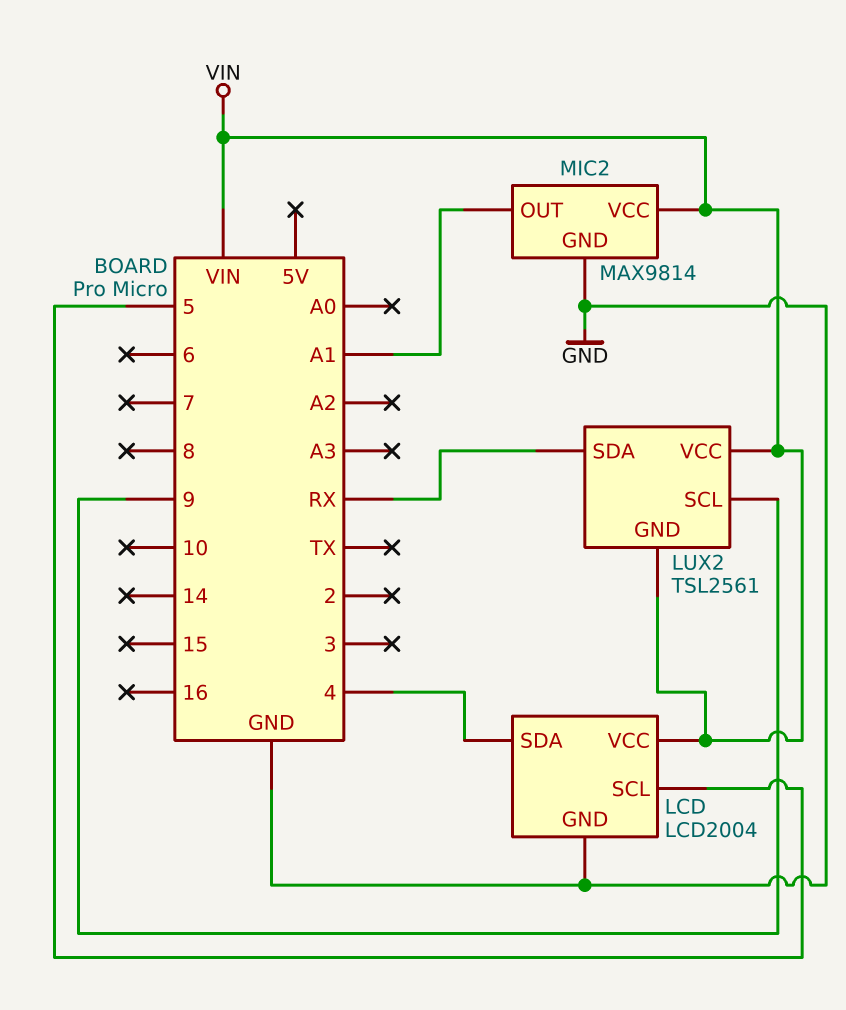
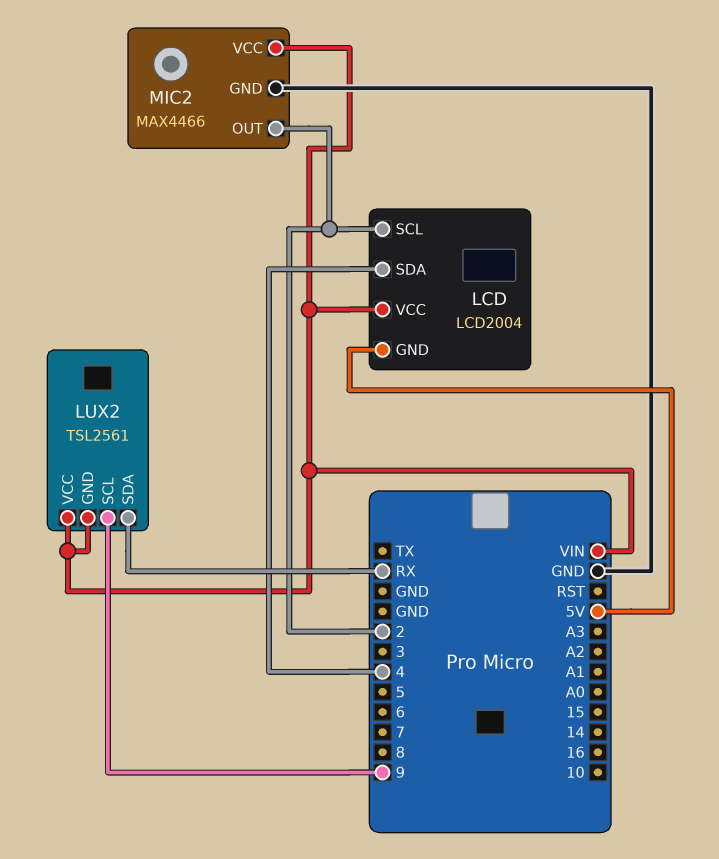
LCD pin GND: GND -> 5V
LCD pin SCL: 5 -> 2
MIC2: MAX9814 -> MAX4466
MIC2 pin OUT: A1 -> 2

